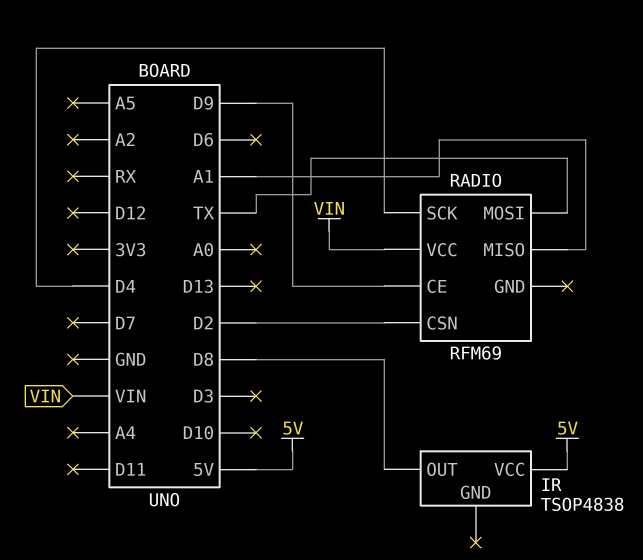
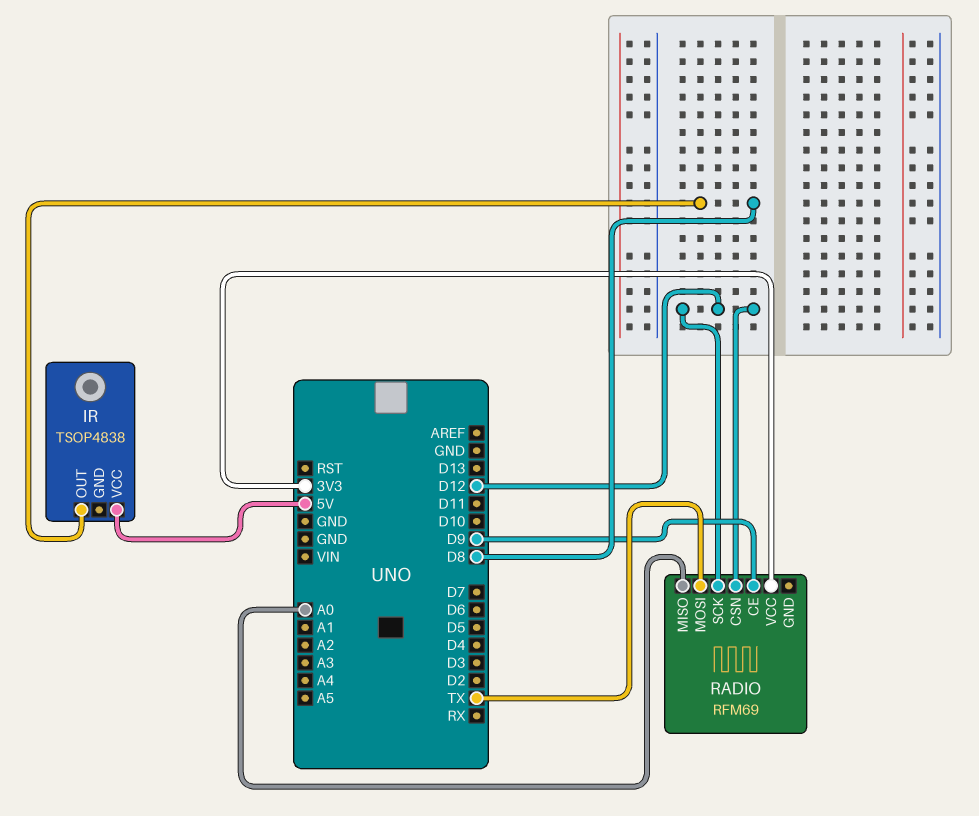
RADIO pin CSN: D2 -> D12
RADIO pin MISO: A1 -> A0
RADIO pin SCK: D4 -> D12
RADIO pin VCC: VIN -> 3V3

